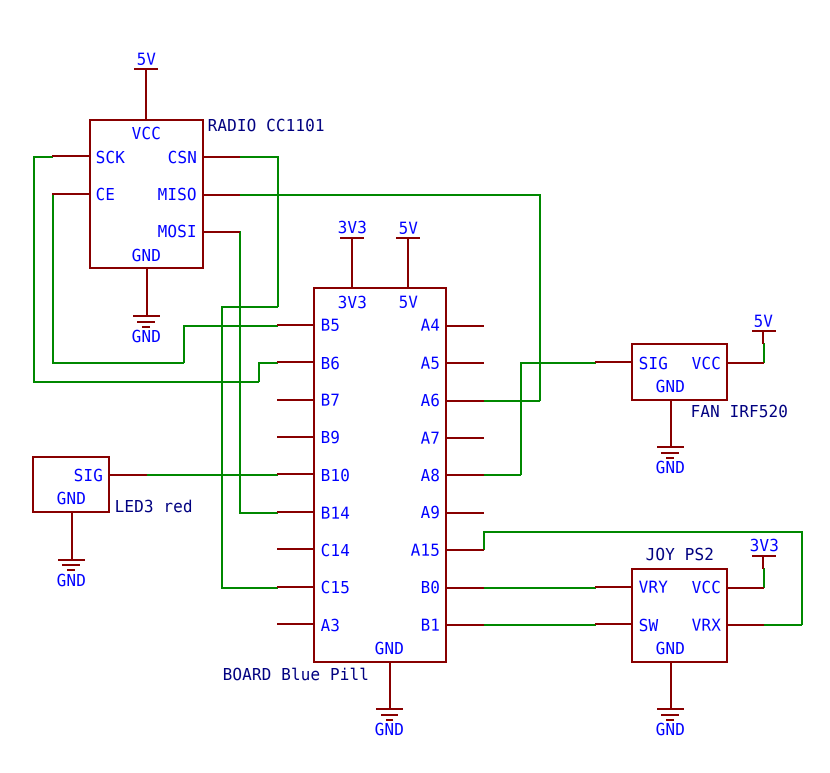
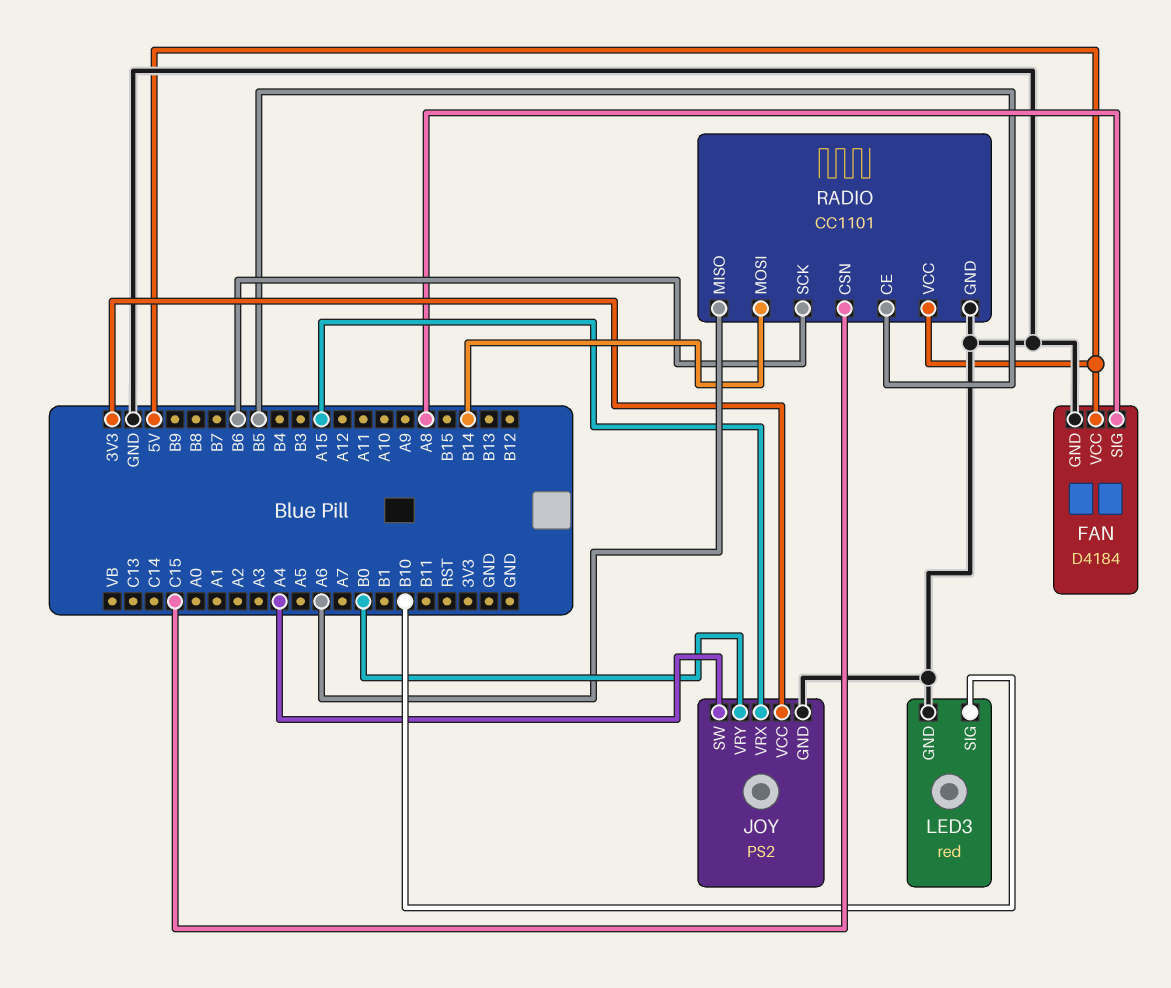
FAN: IRF520 -> D4184
JOY pin SW: B1 -> A4

